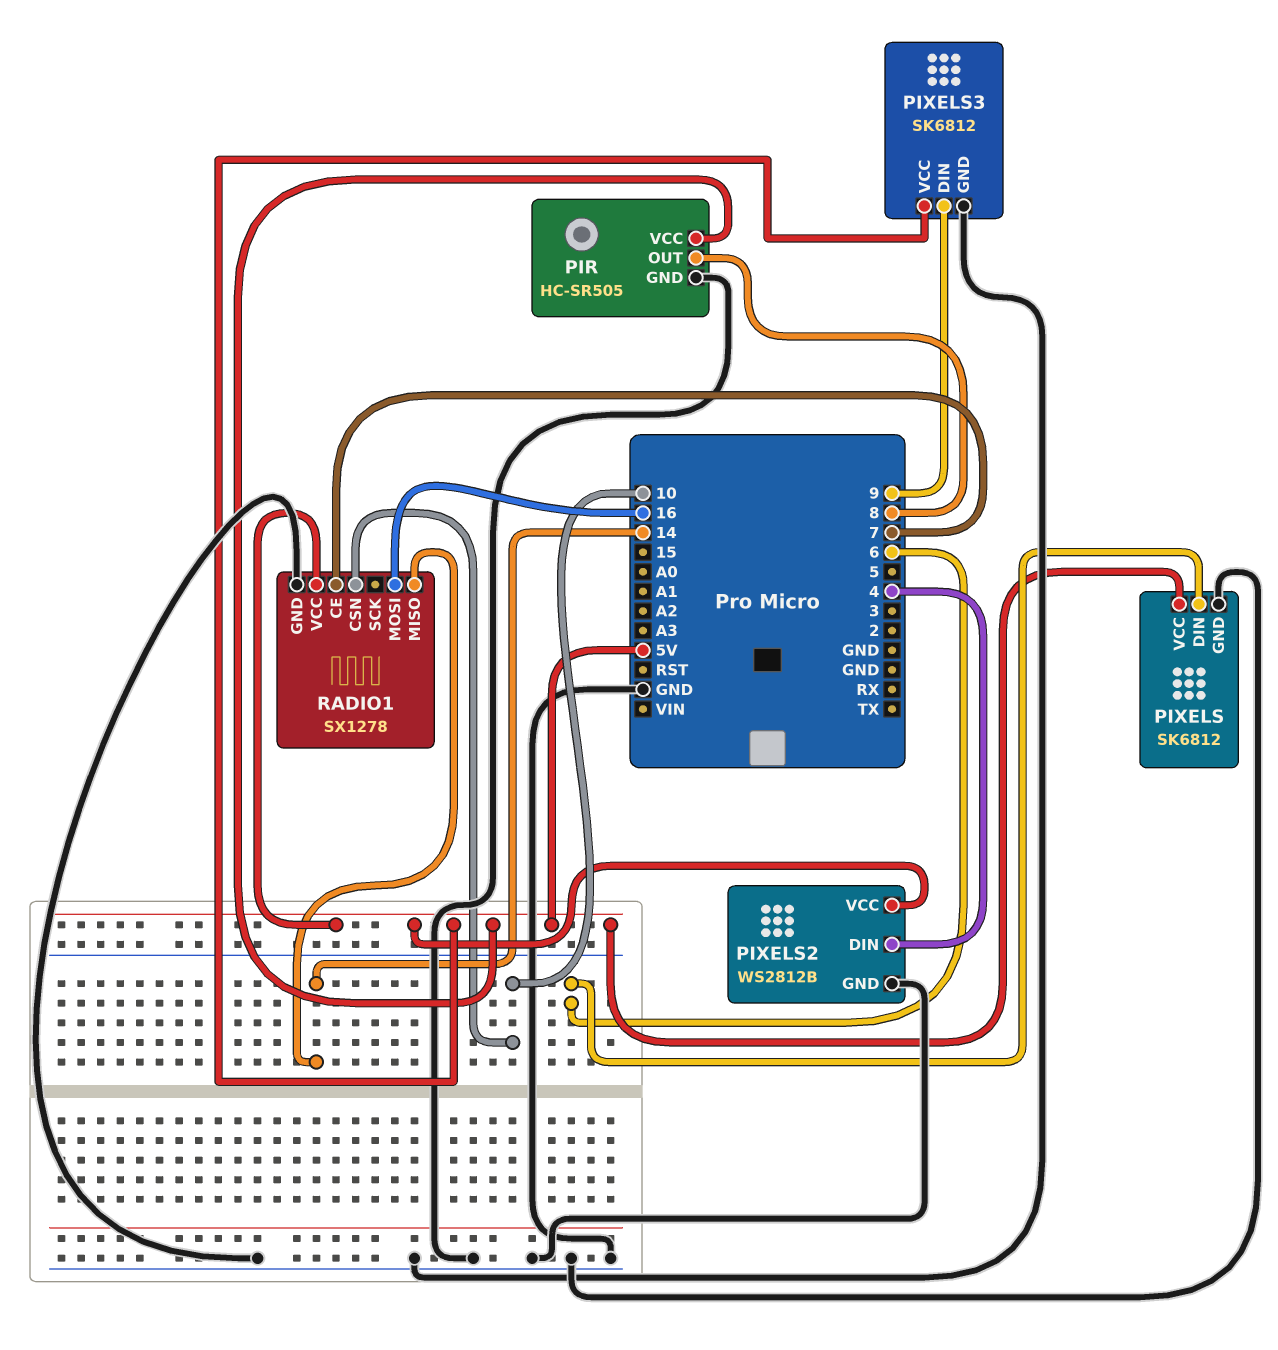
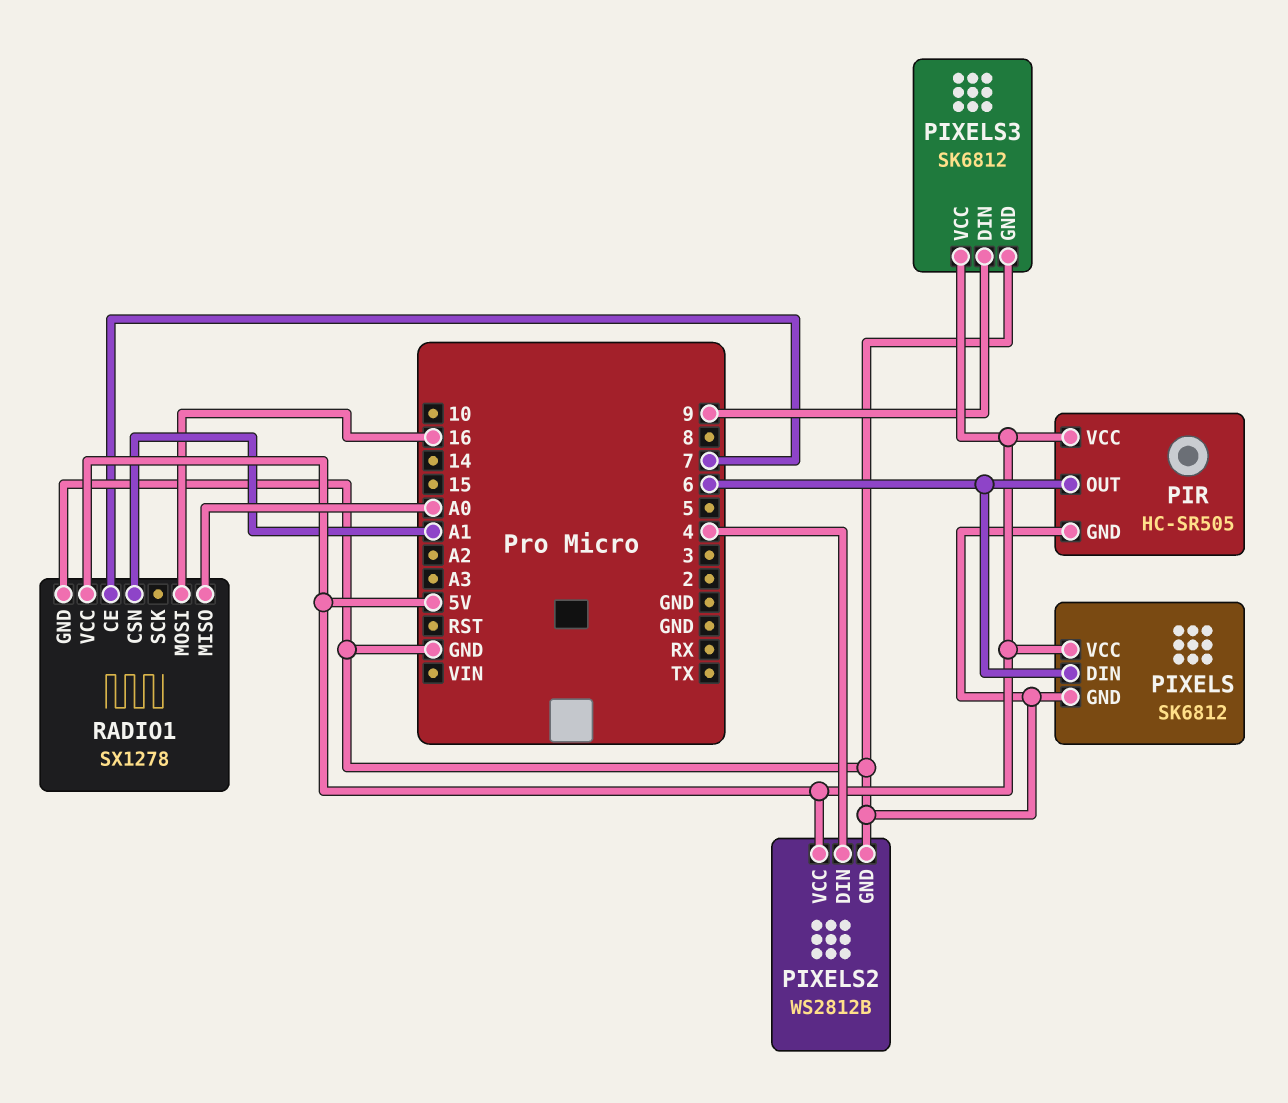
PIR pin OUT: 8 -> 6
RADIO1 pin CSN: 10 -> A1
RADIO1 pin MISO: 14 -> A0

